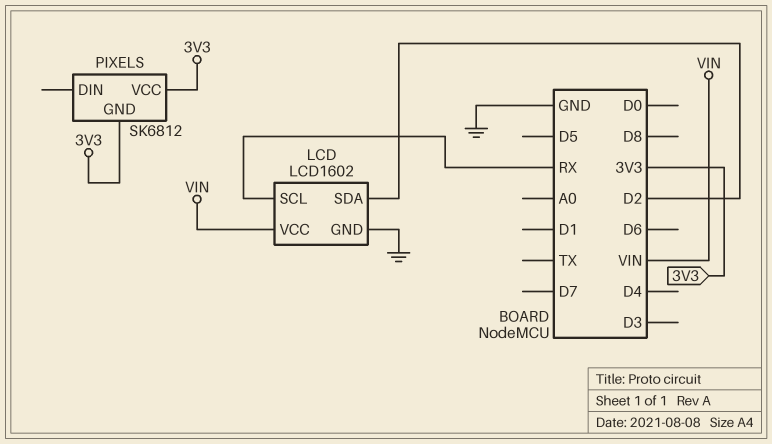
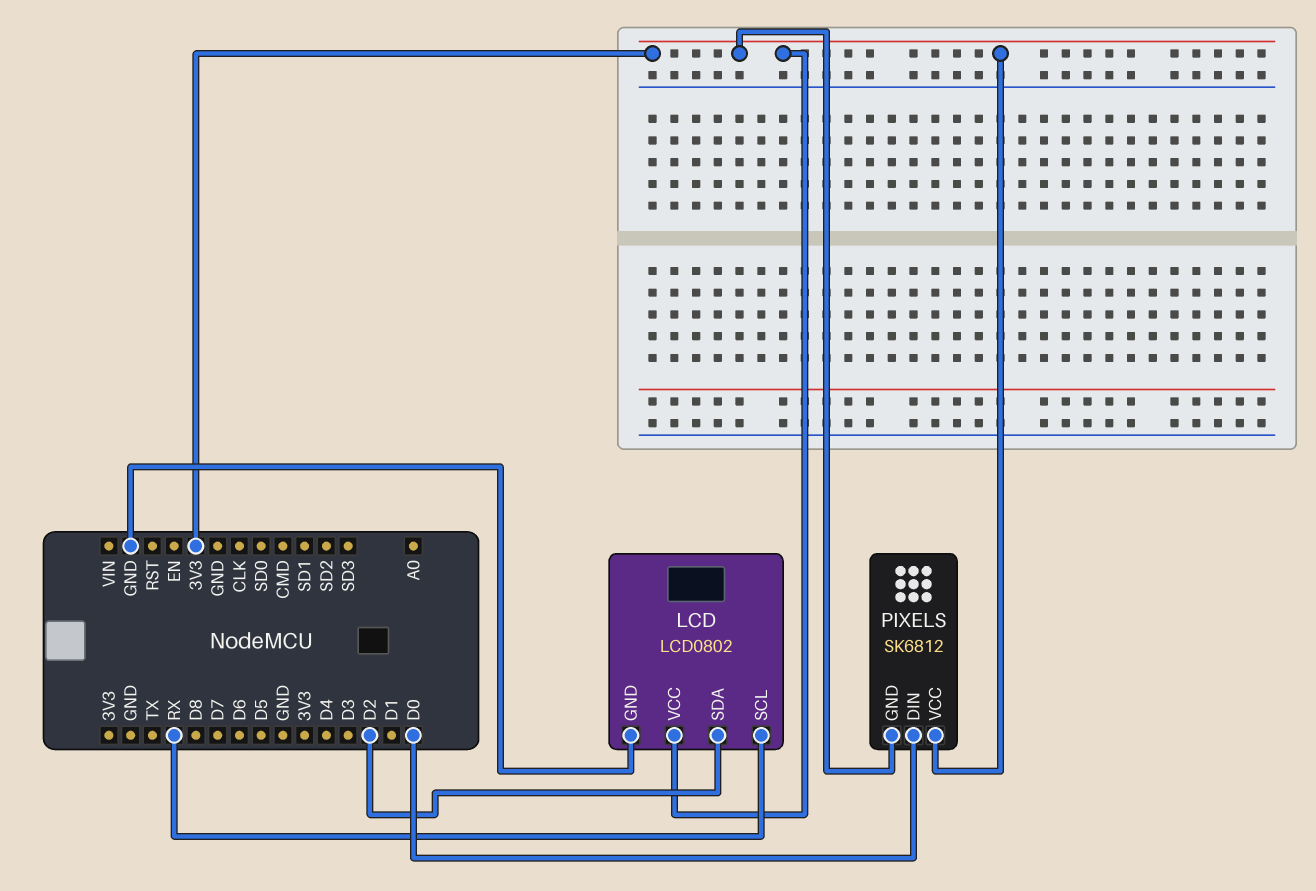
LCD: LCD1602 -> LCD0802
LCD pin VCC: VIN -> 3V3
PIXELS pin DIN: none -> D0

